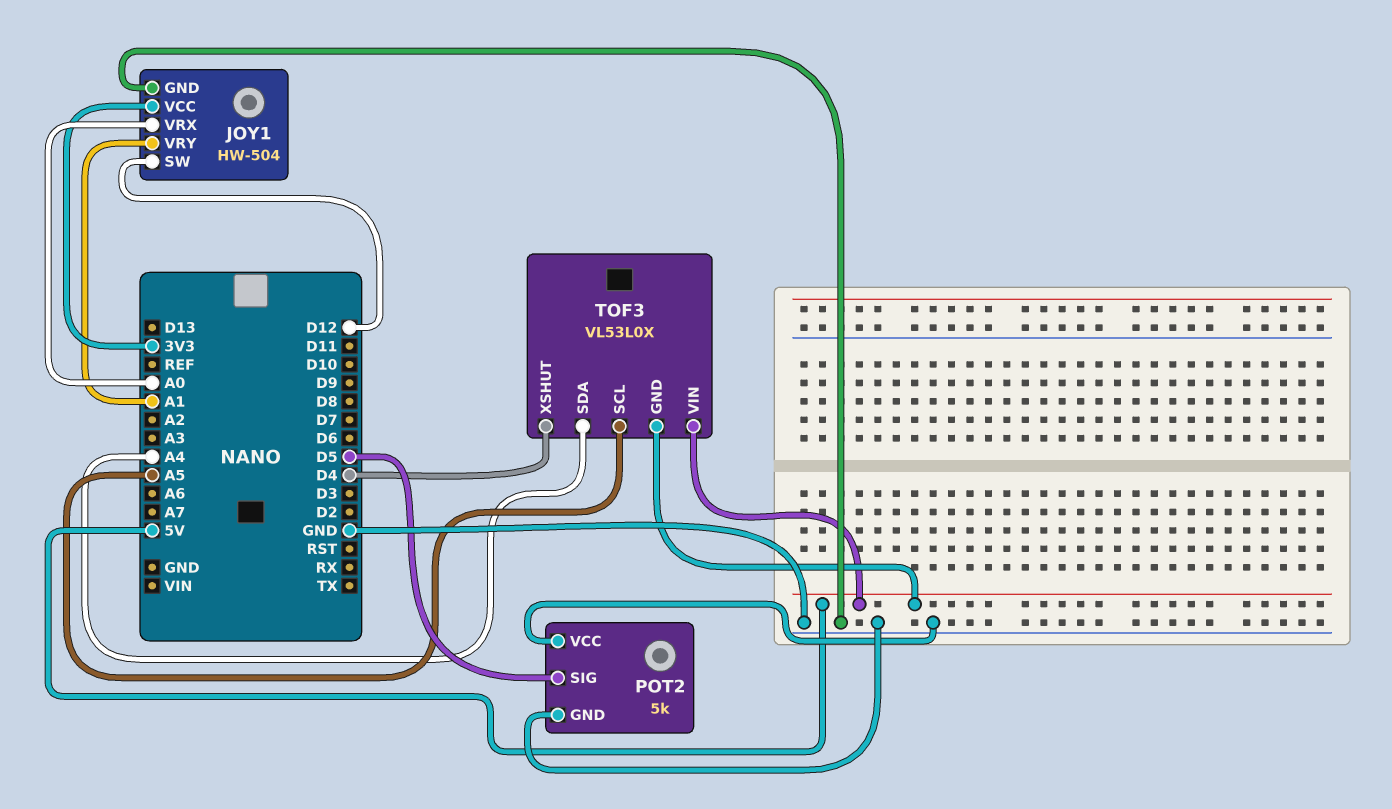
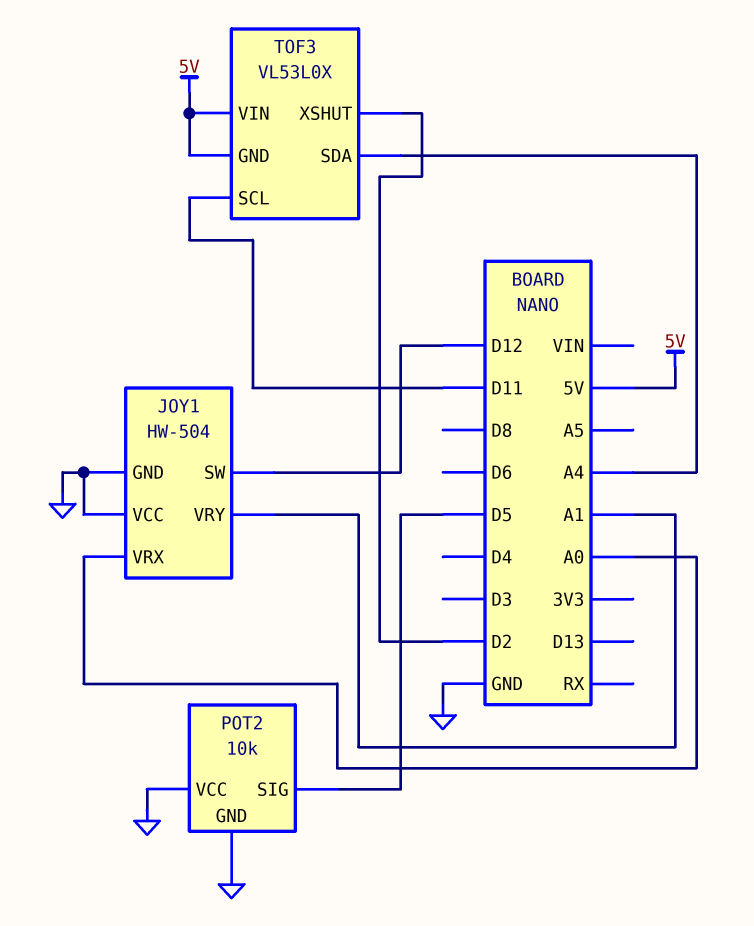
JOY1 pin VCC: 3V3 -> GND
POT2: 5k -> 10k
TOF3 pin SCL: A5 -> D11
TOF3 pin XSHUT: D4 -> D2

